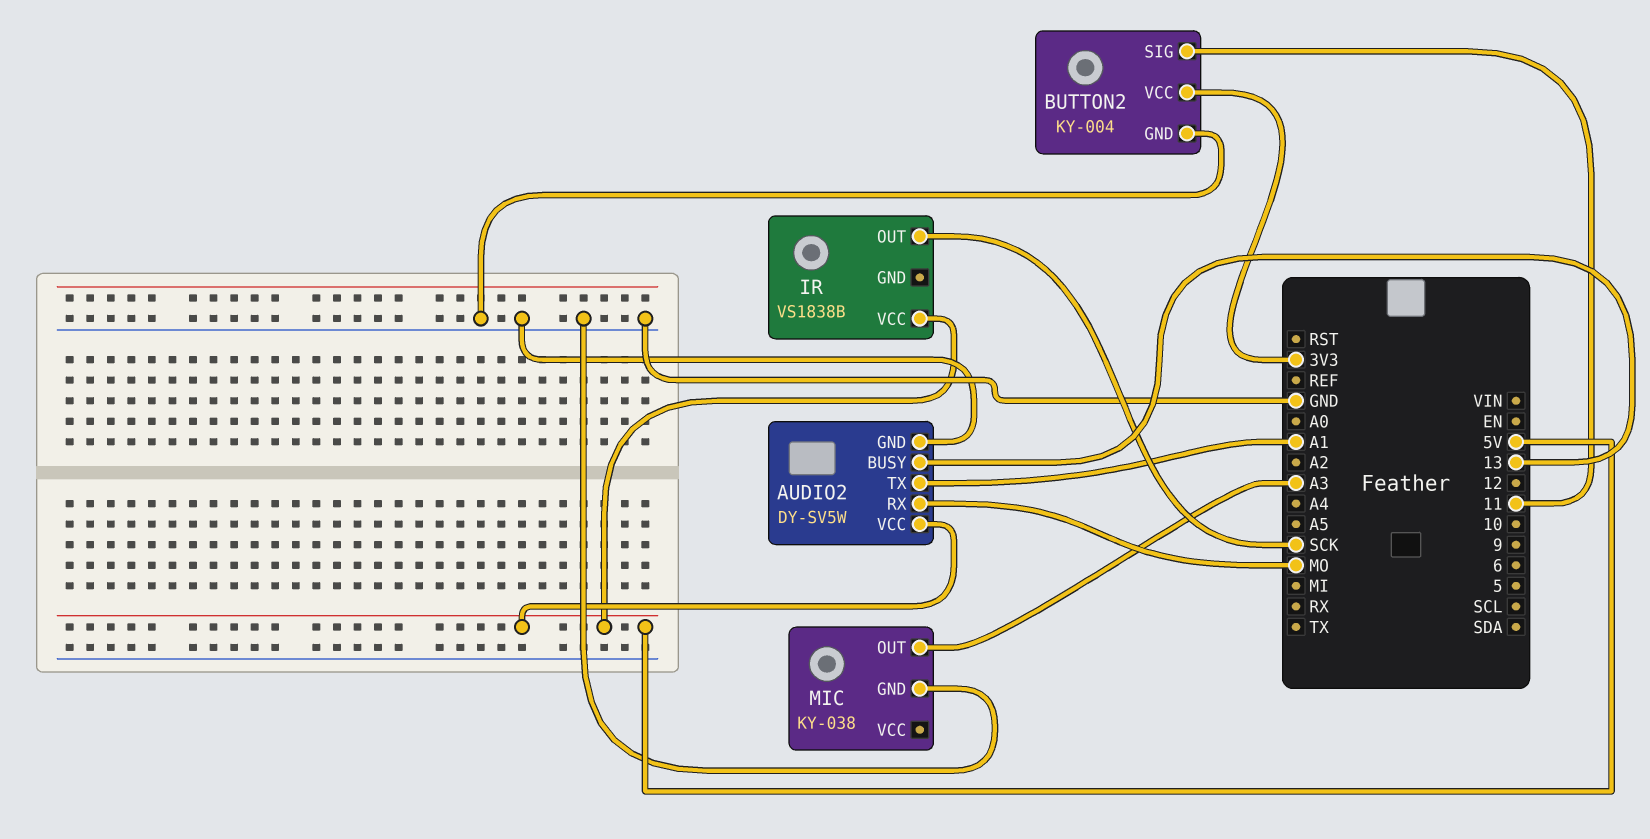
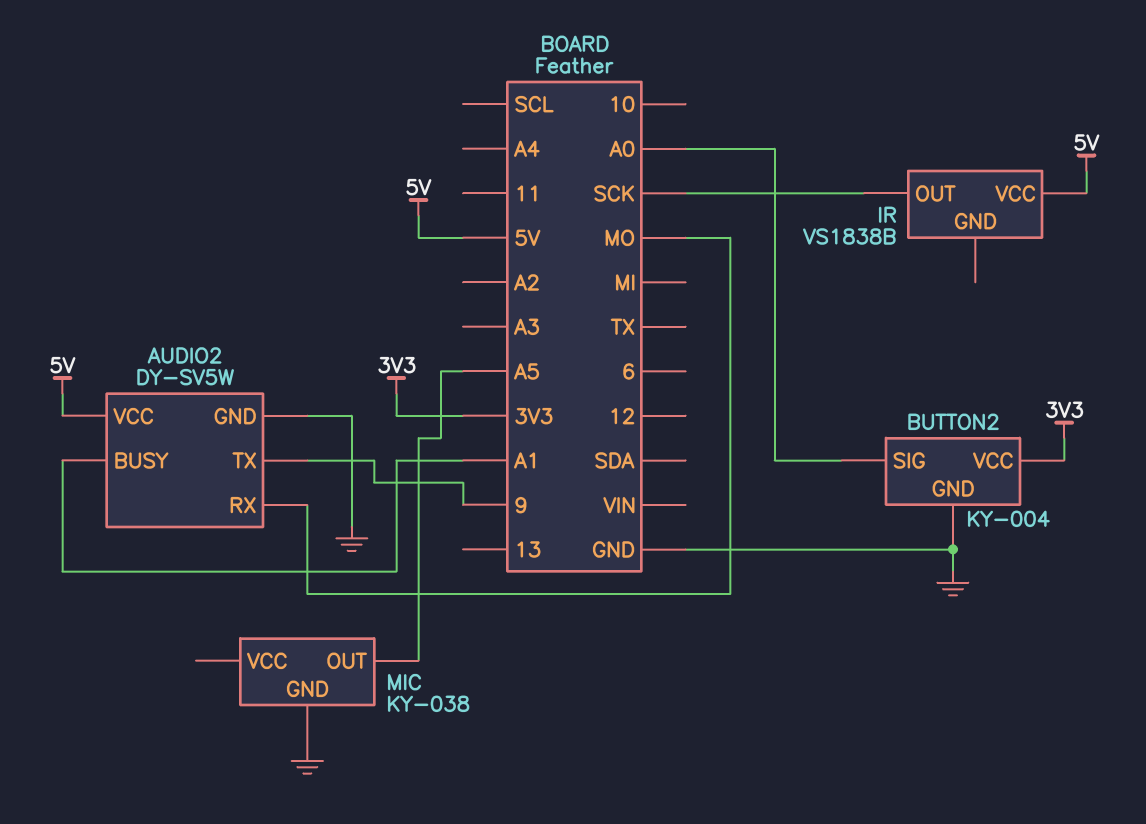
AUDIO2 pin BUSY: 13 -> A1
AUDIO2 pin TX: A1 -> 9
BUTTON2 pin SIG: 11 -> A0
MIC pin OUT: A3 -> A5

